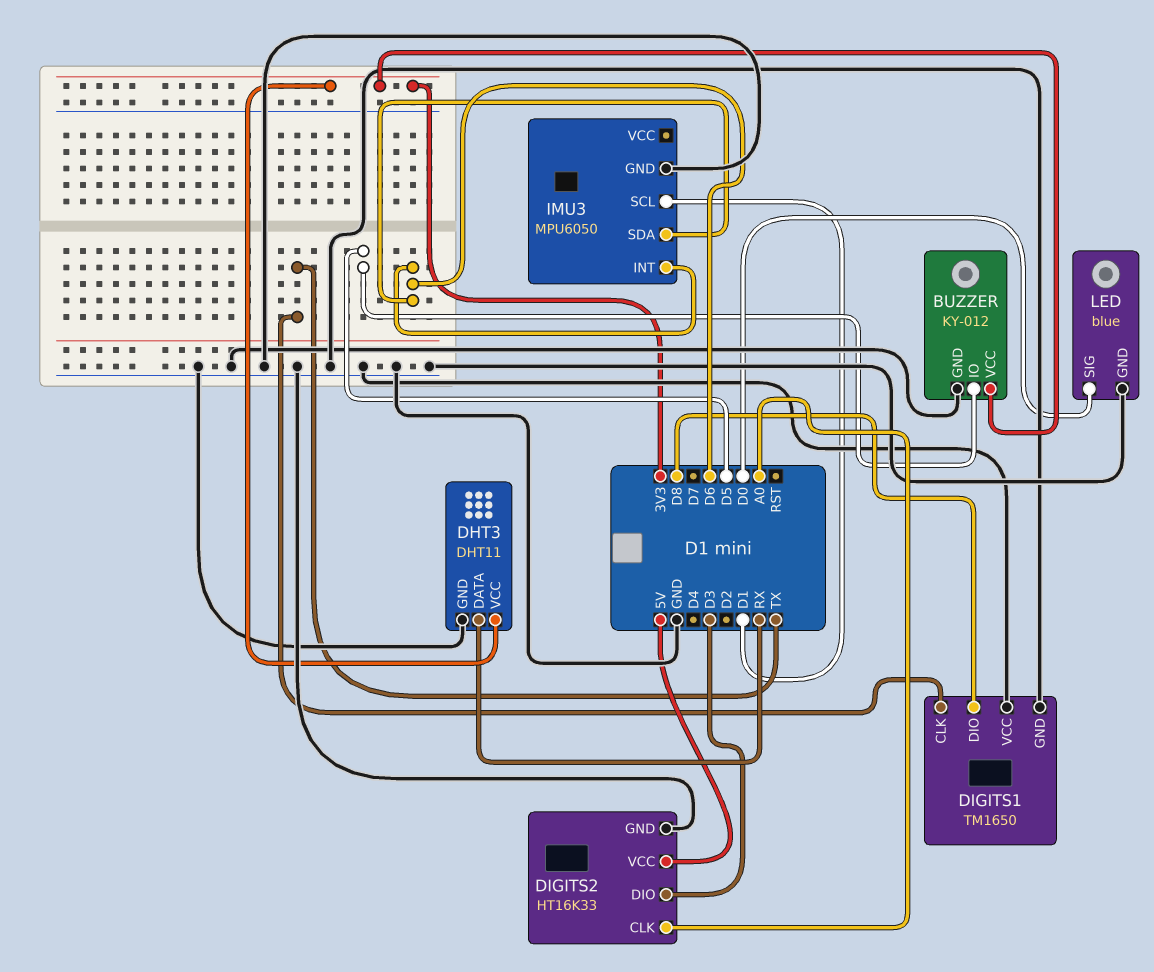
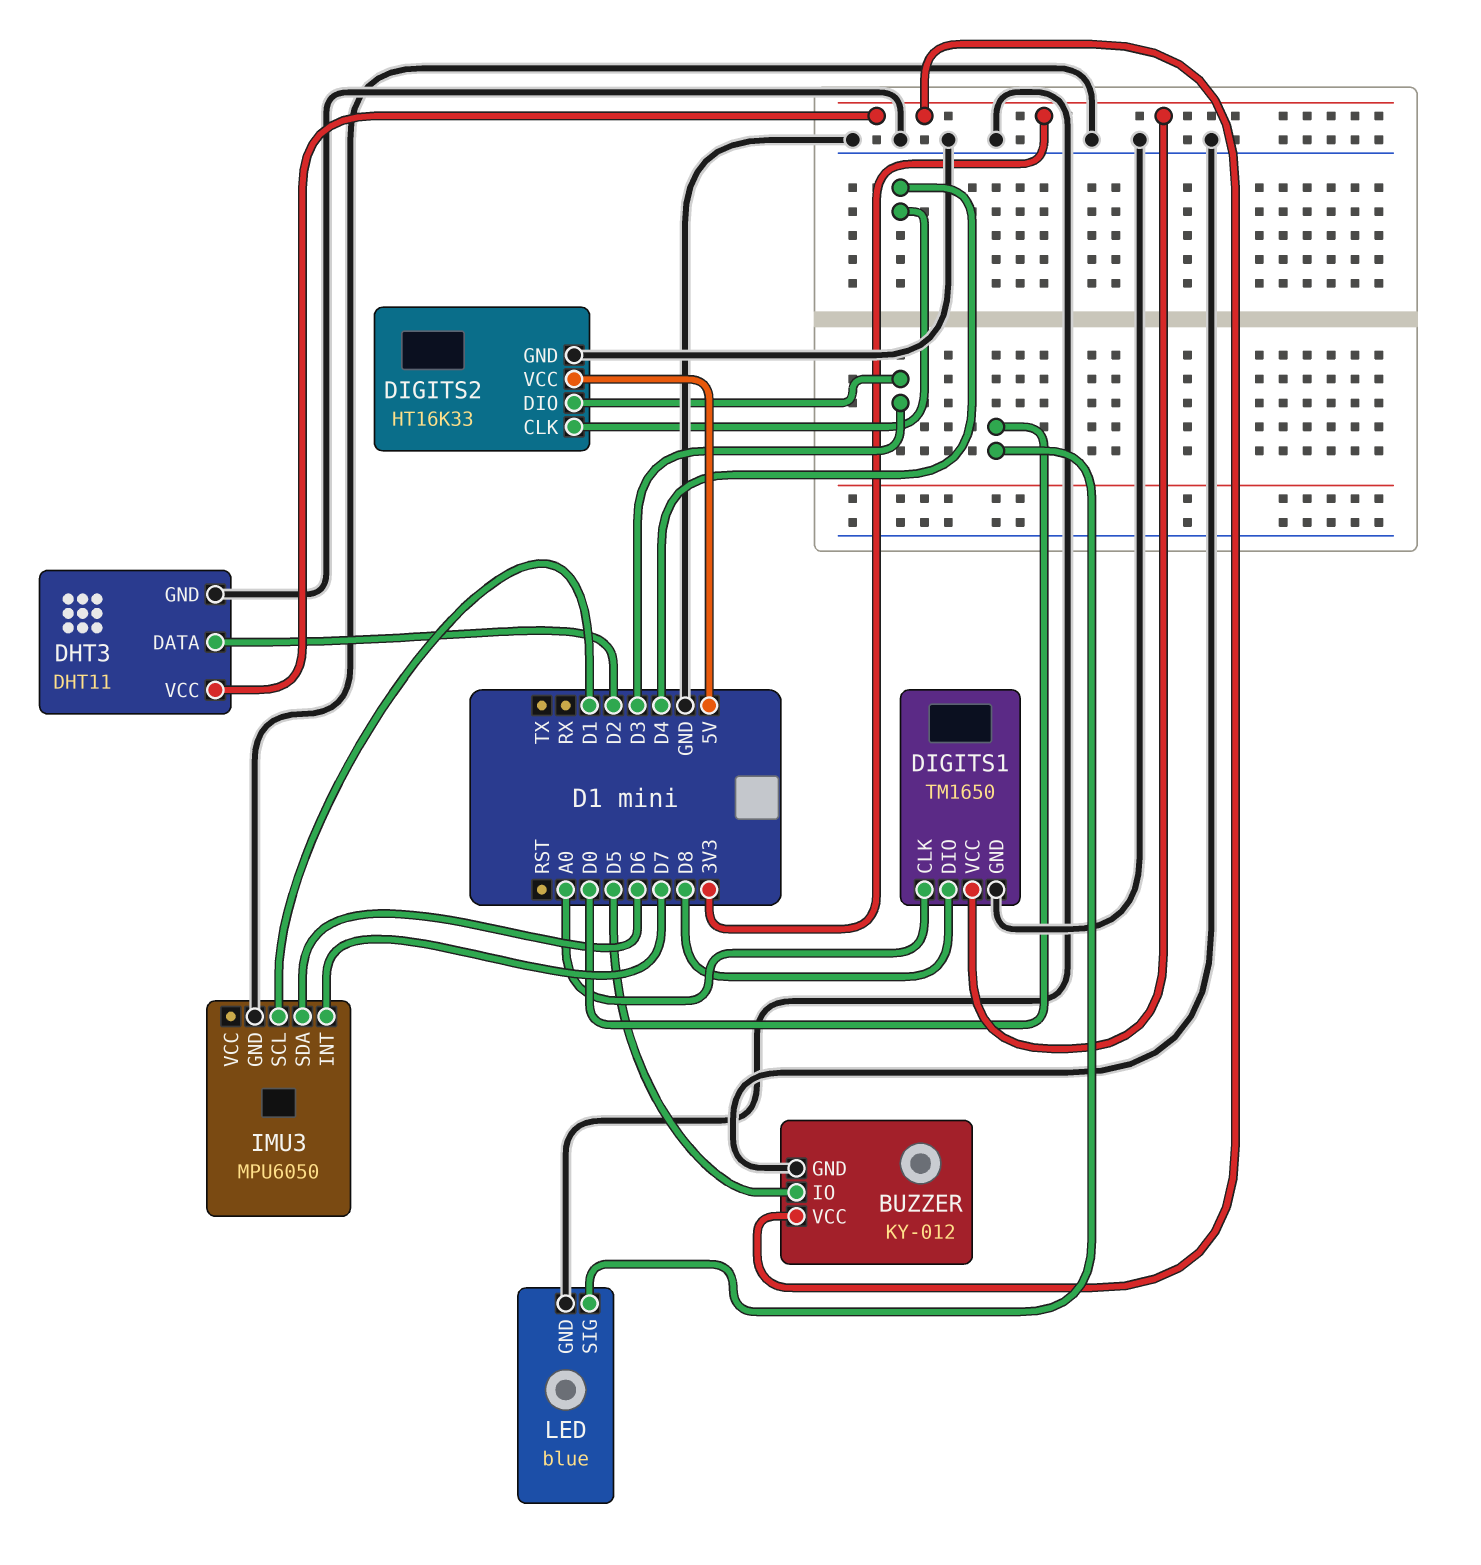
DHT3 pin DATA: RX -> D2
DIGITS1 pin CLK: TX -> A0
DIGITS1 pin VCC: GND -> 3V3
DIGITS2 pin CLK: A0 -> D4
IMU3 pin INT: D6 -> D7

